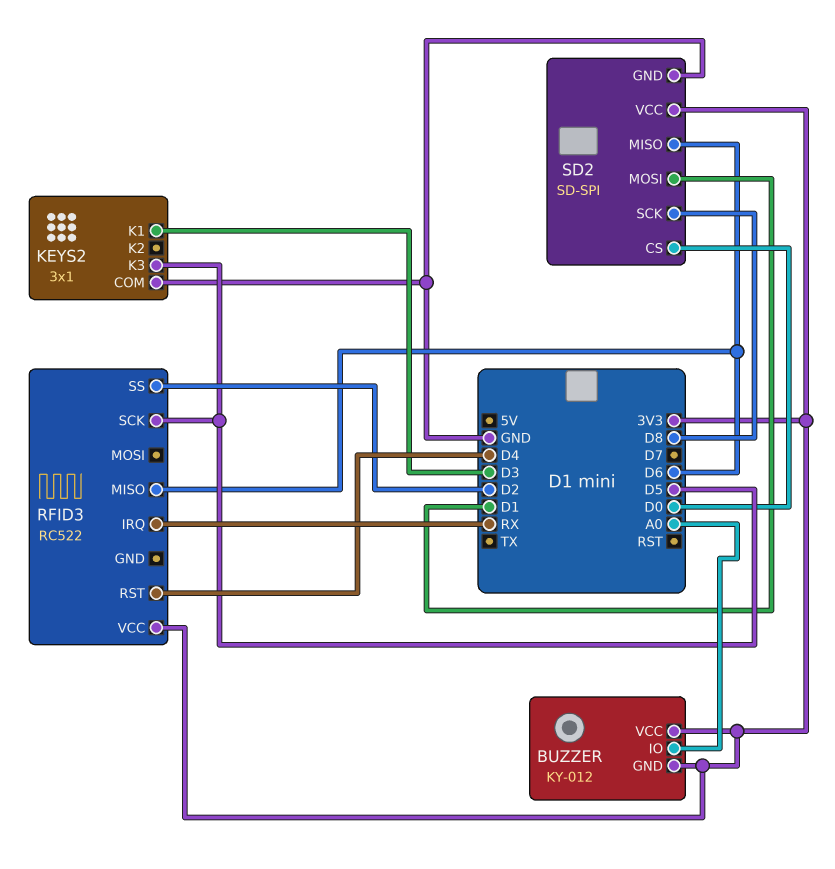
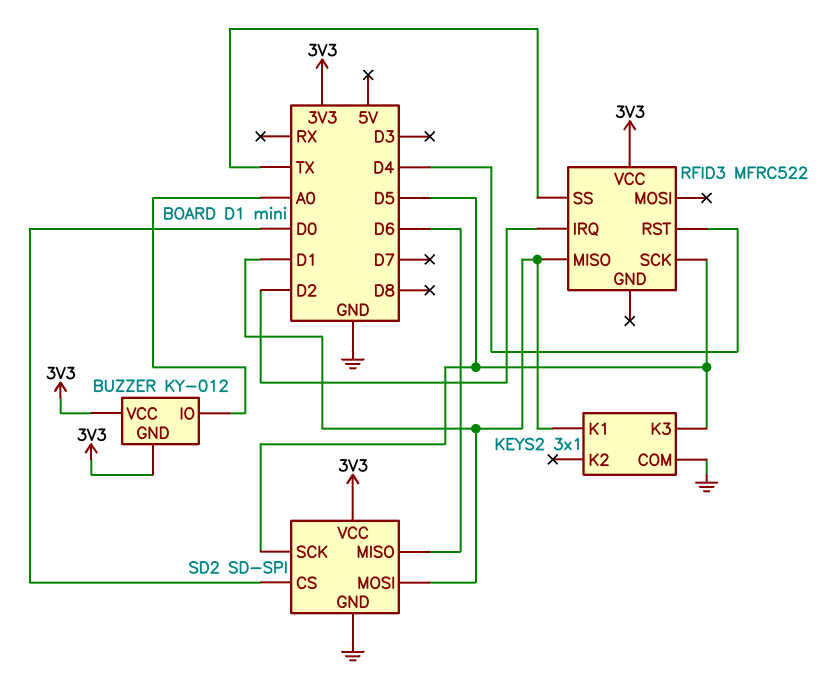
KEYS2 pin K1: D3 -> D1
RFID3: RC522 -> MFRC522
RFID3 pin IRQ: RX -> D2
RFID3 pin MISO: D6 -> D1
RFID3 pin SS: D2 -> TX
SD2 pin SCK: D8 -> D5

